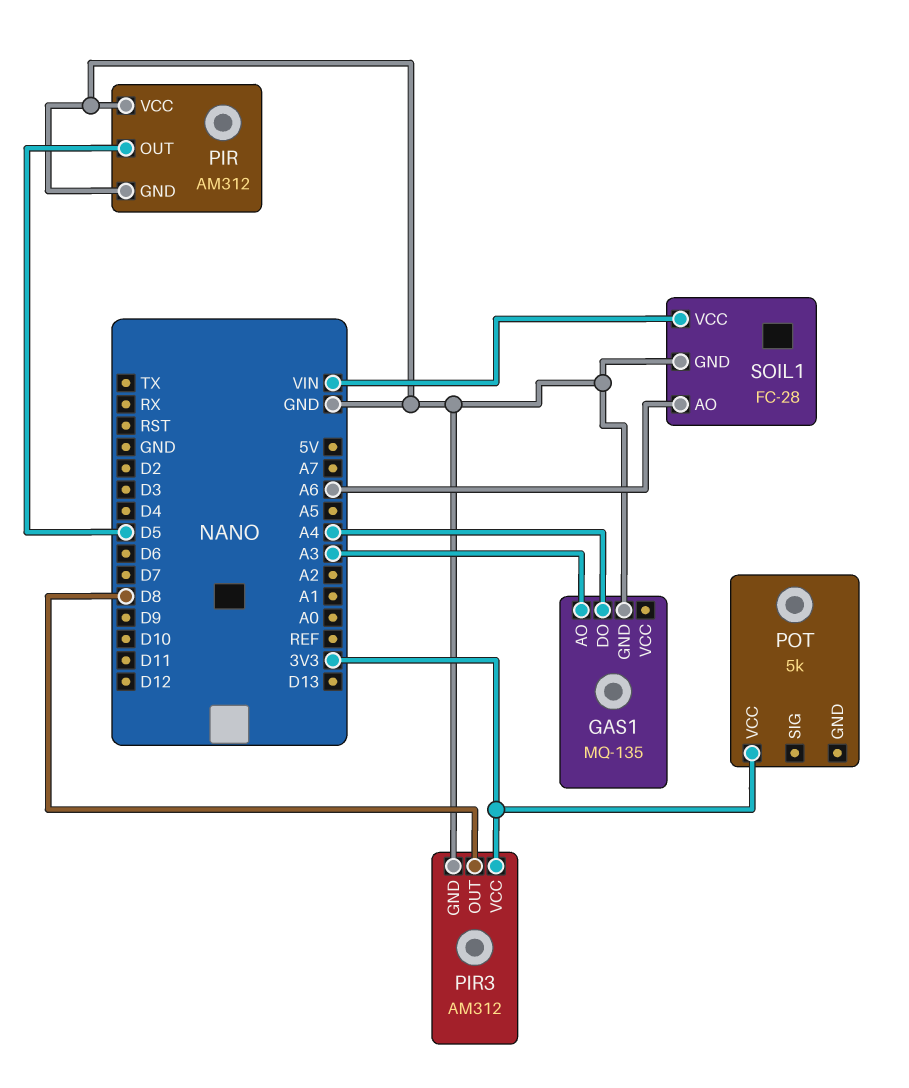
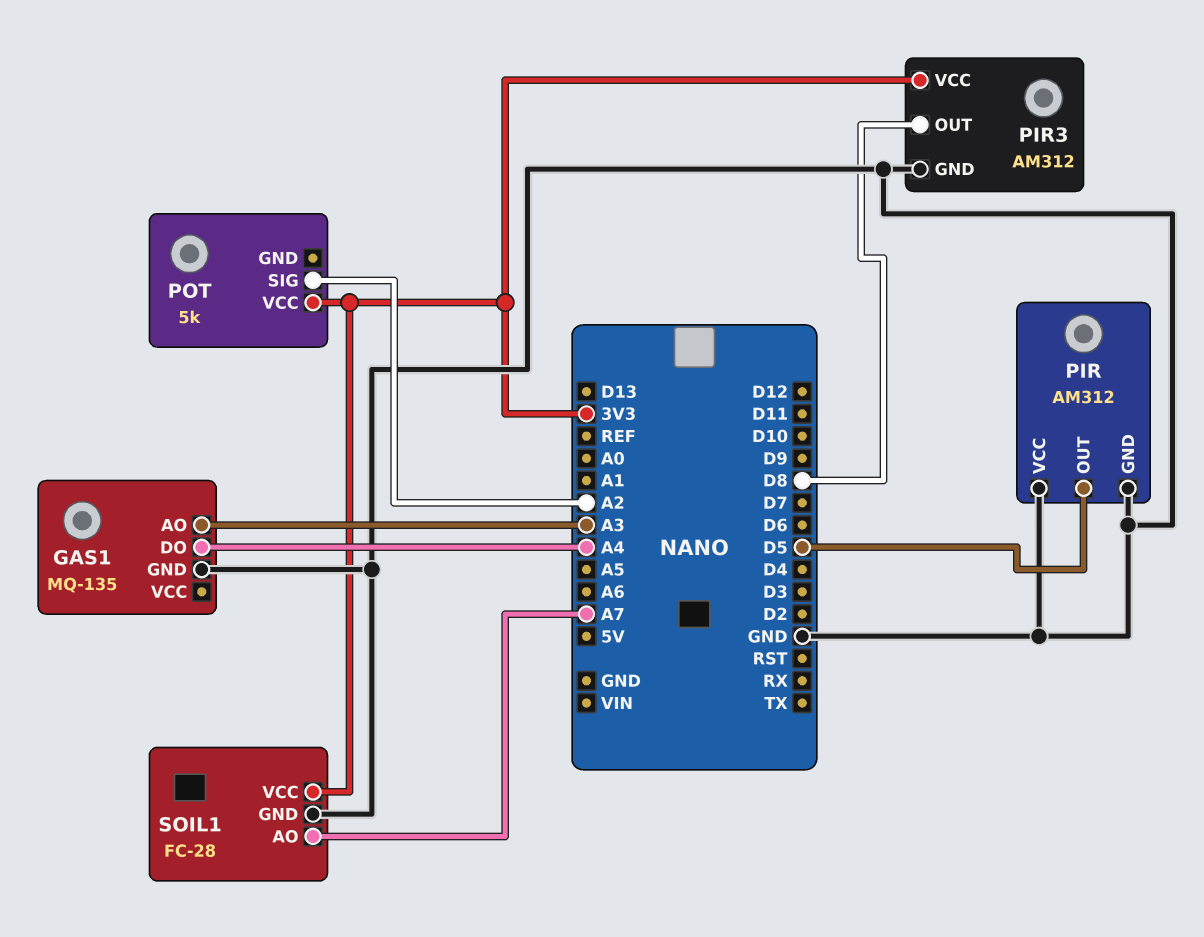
POT pin SIG: none -> A2
SOIL1 pin AO: A6 -> A7
SOIL1 pin VCC: VIN -> 3V3

